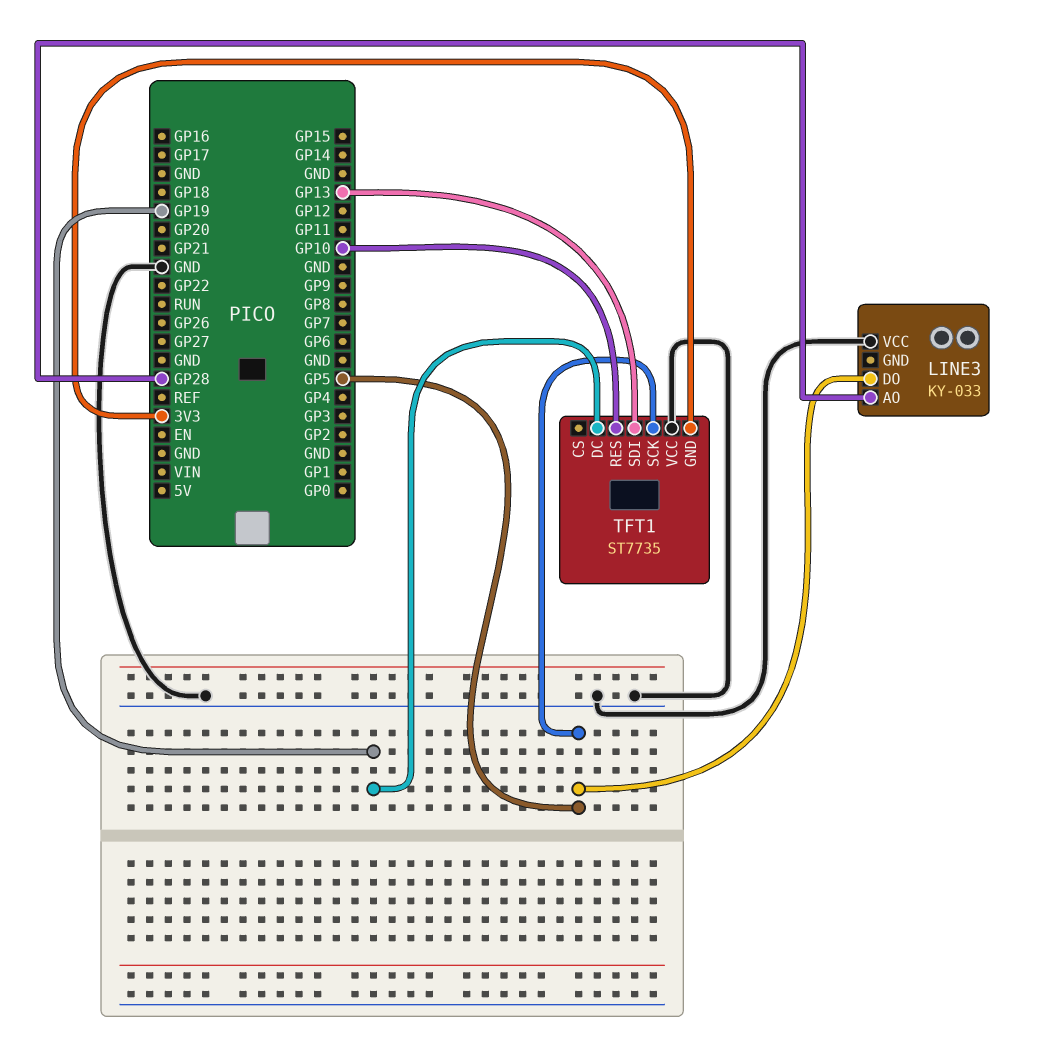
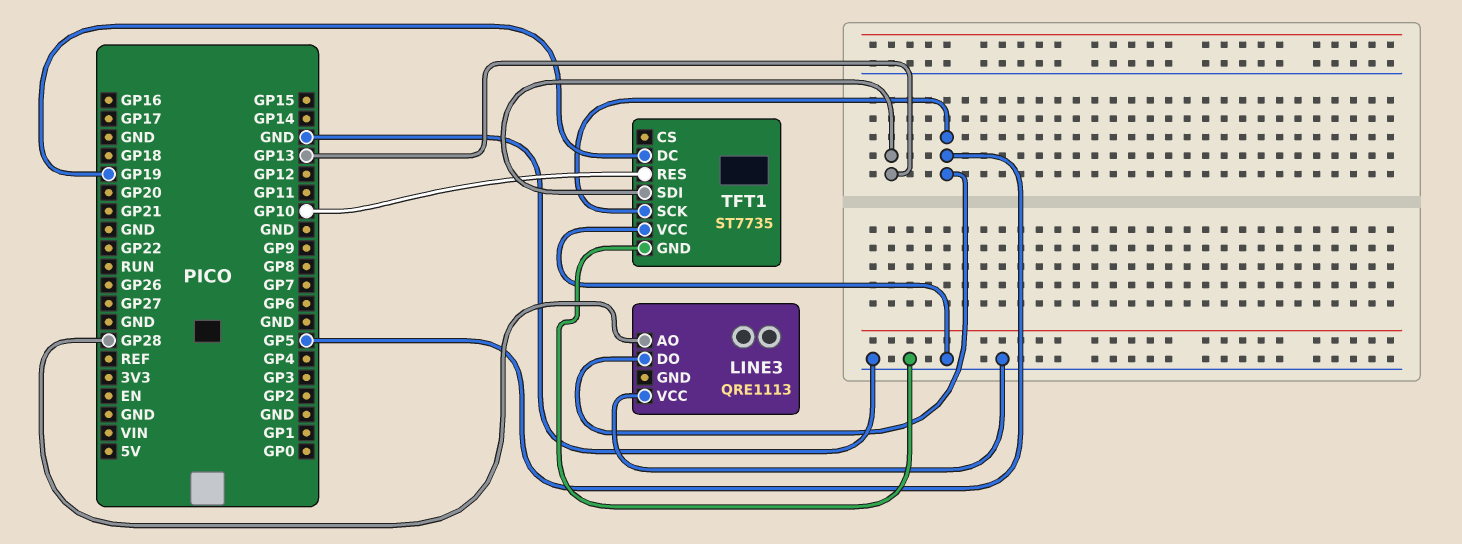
LINE3: KY-033 -> QRE1113
TFT1 pin GND: 3V3 -> GND

